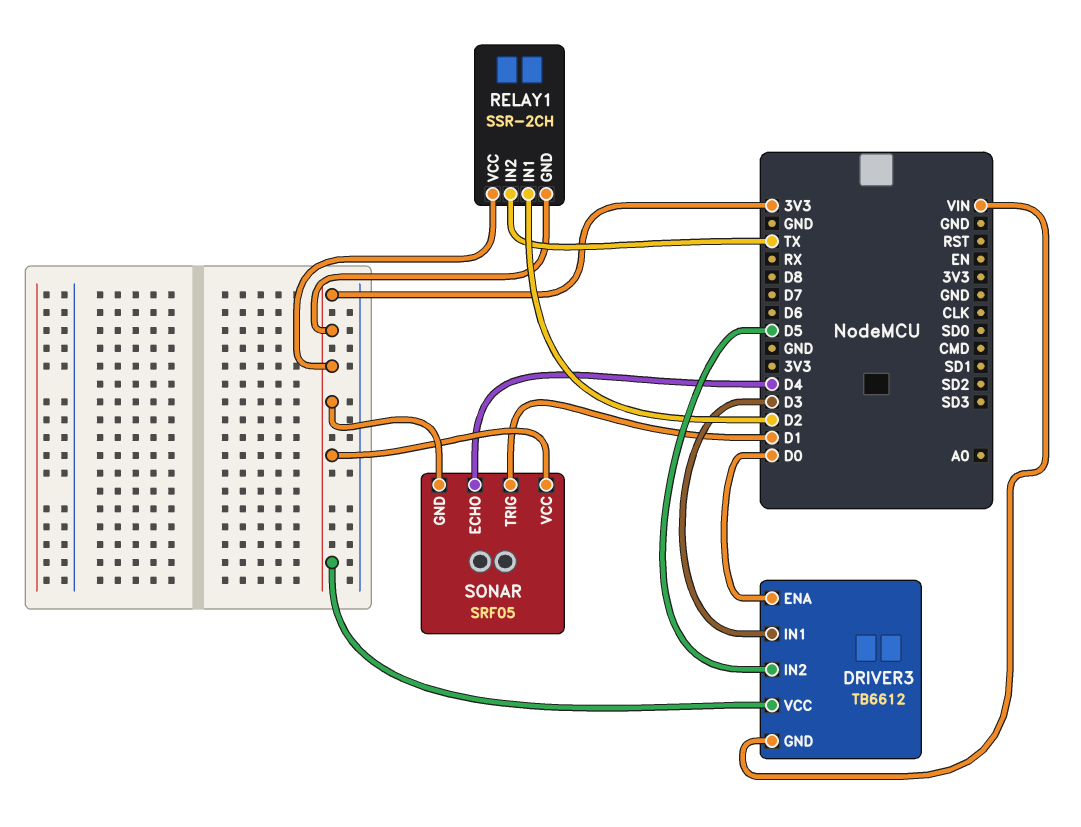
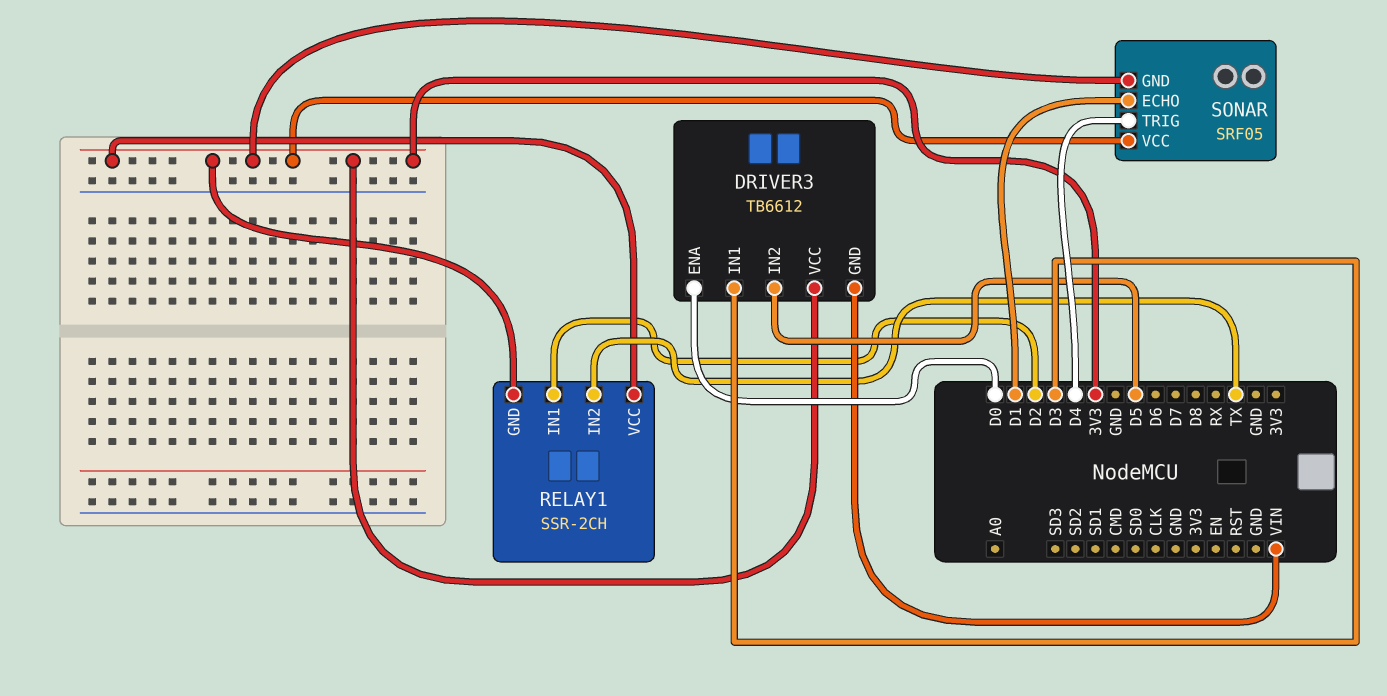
SONAR pin ECHO: D4 -> D1
SONAR pin TRIG: D1 -> D4

